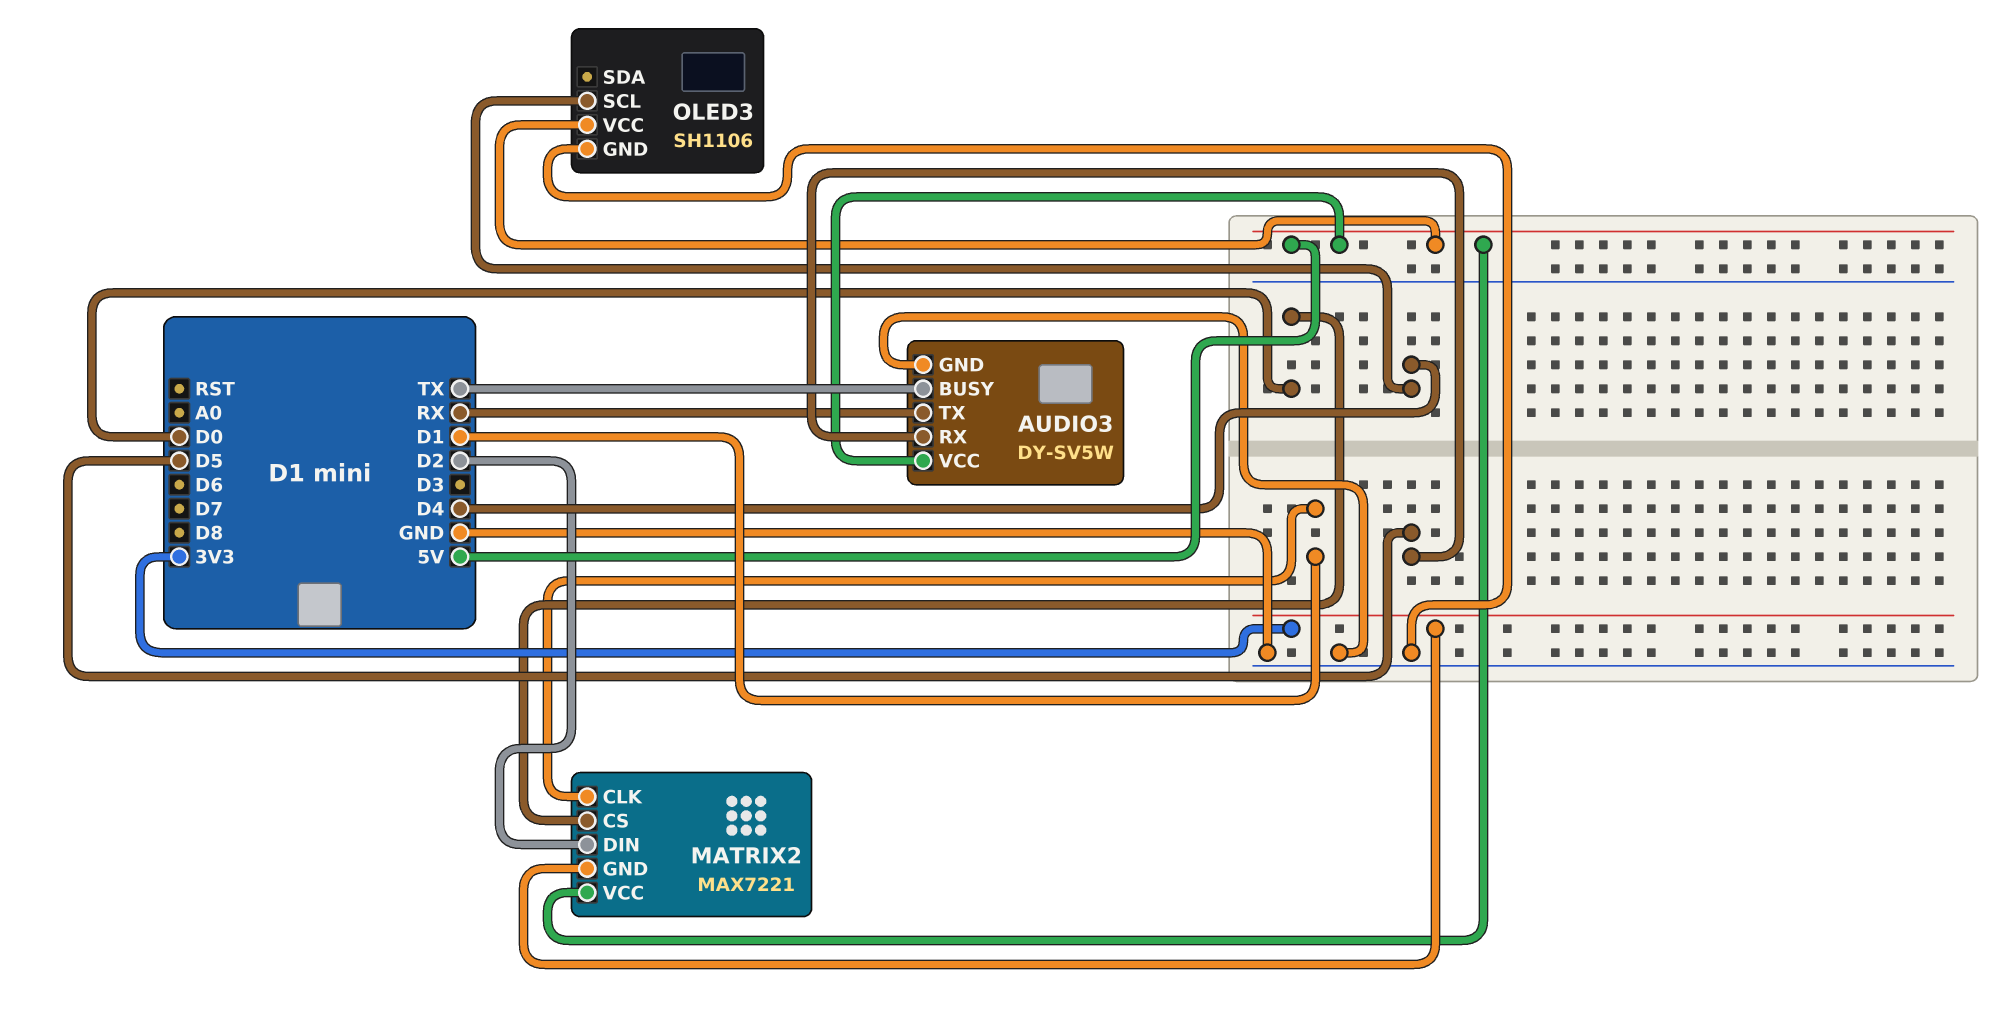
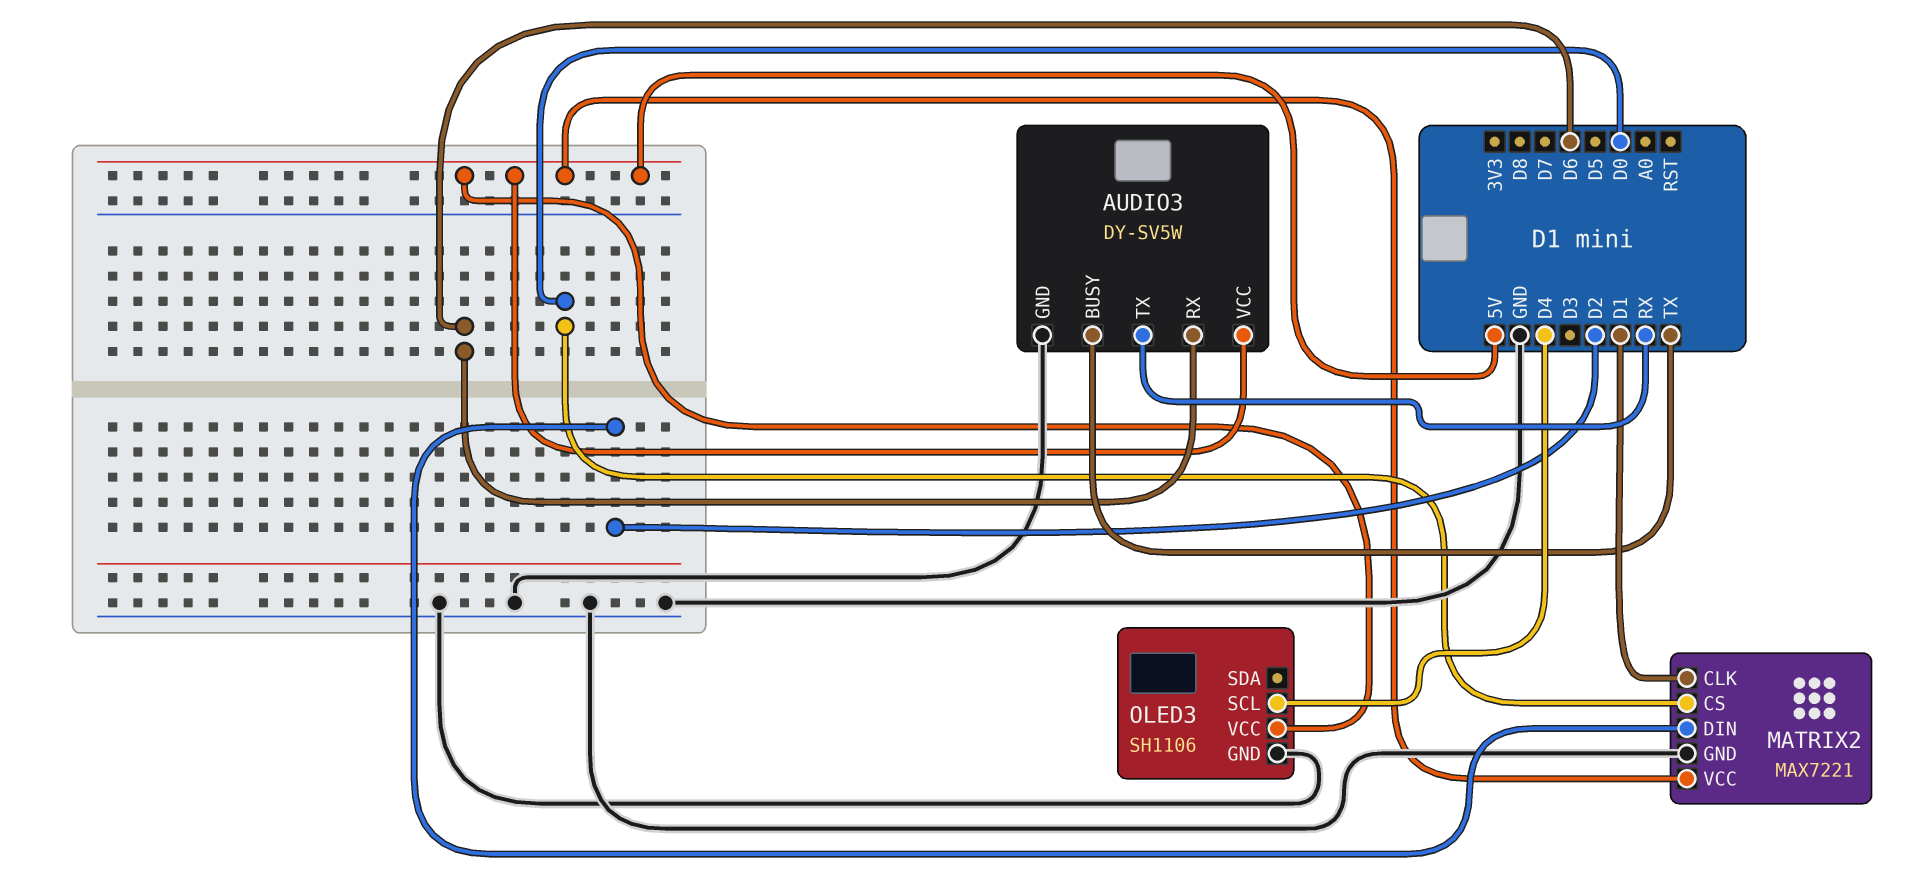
AUDIO3 pin RX: D5 -> D6
MATRIX2 pin GND: 3V3 -> GND

